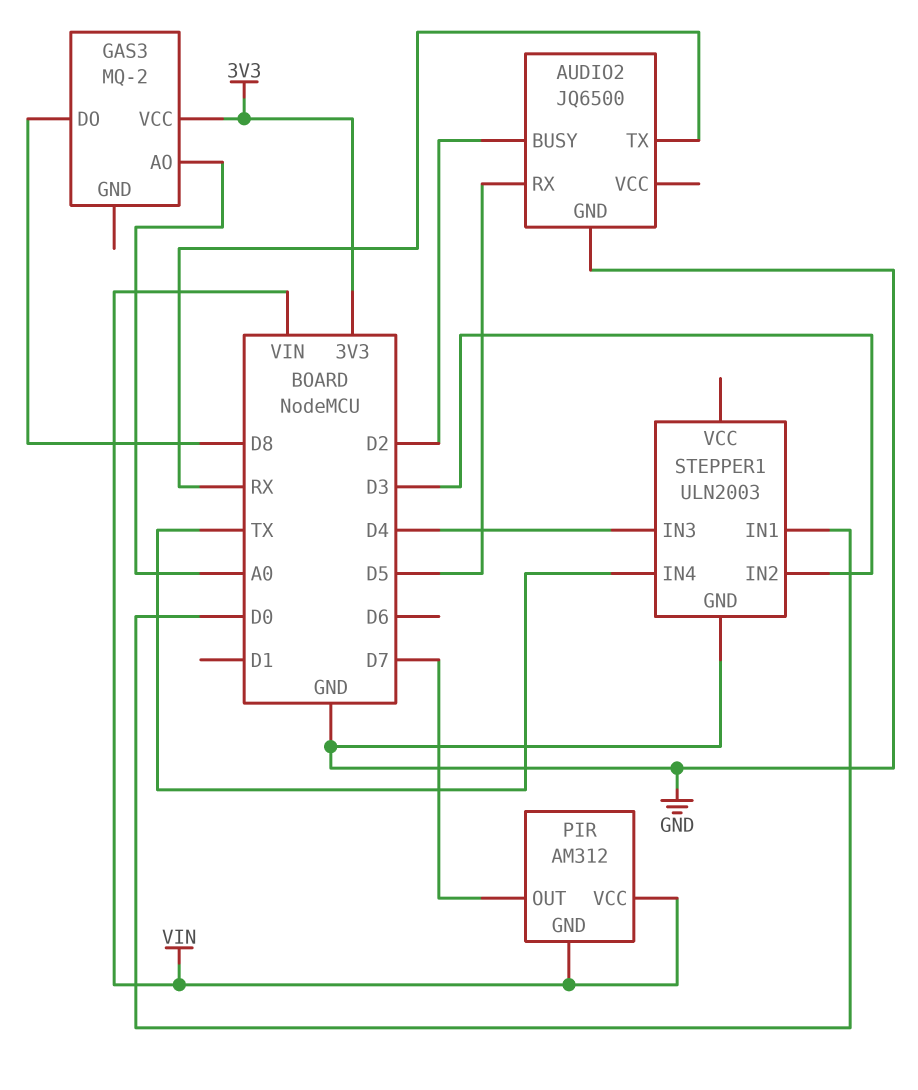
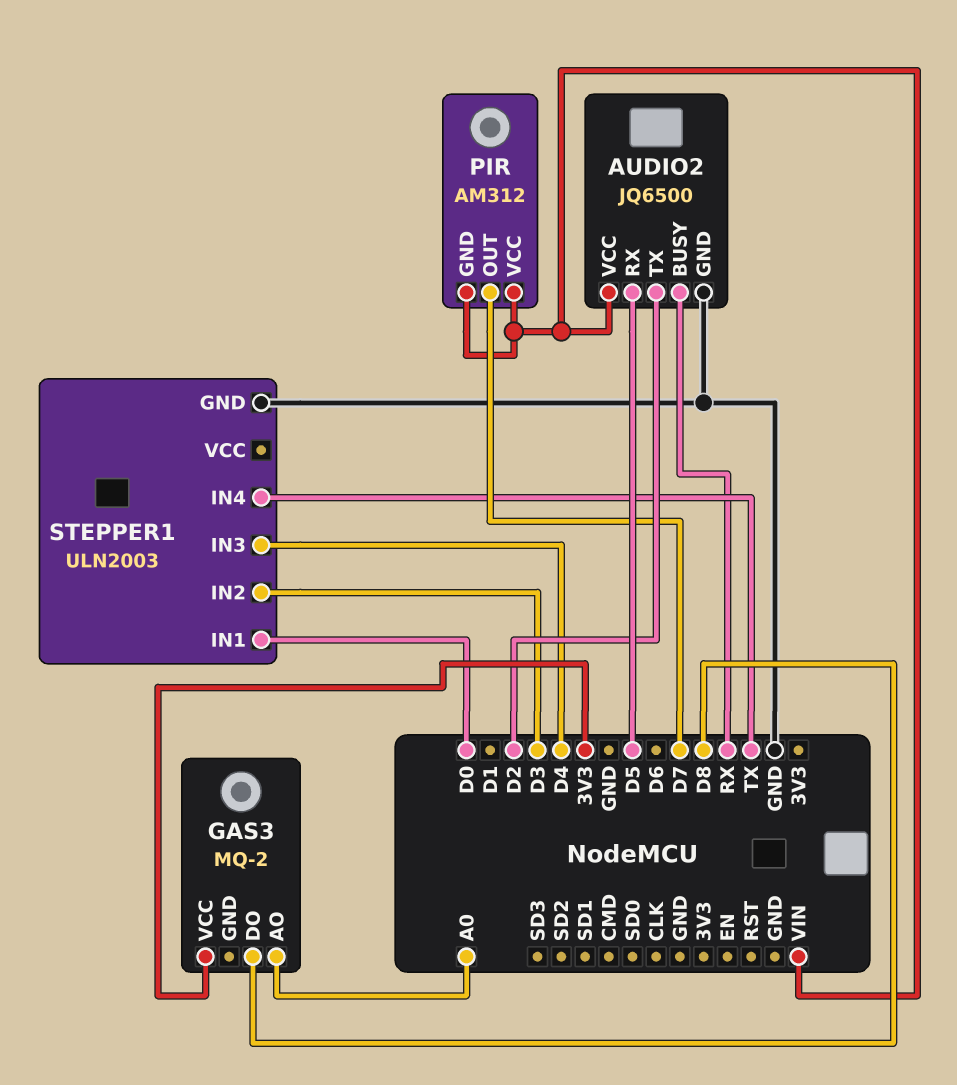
AUDIO2 pin BUSY: D2 -> RX
AUDIO2 pin TX: RX -> D2
AUDIO2 pin VCC: none -> VIN

